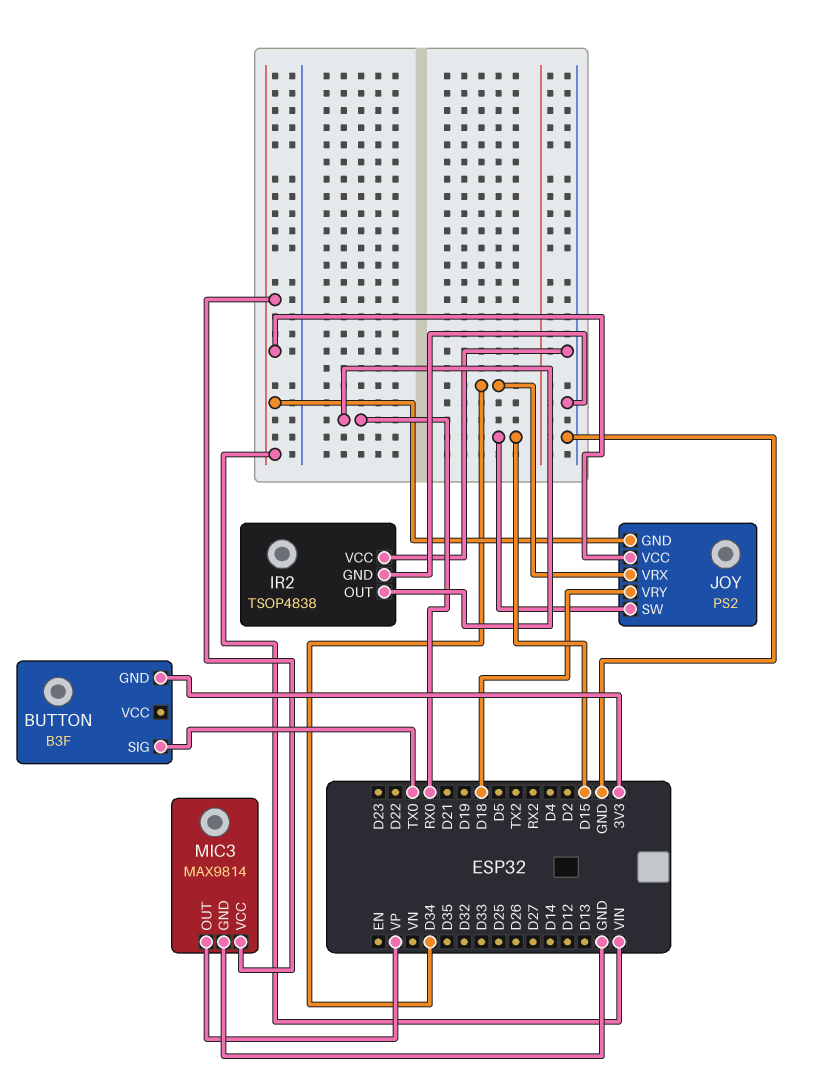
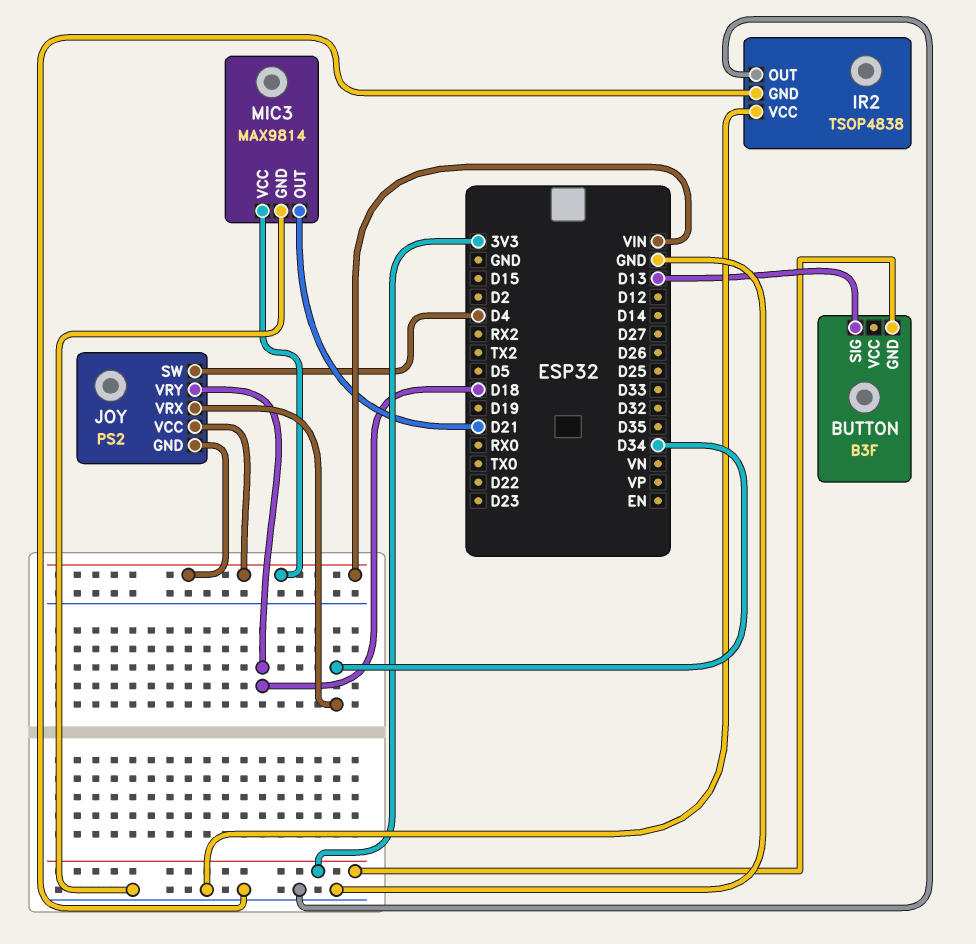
BUTTON pin SIG: TX0 -> D13
IR2 pin OUT: RX0 -> GND
JOY pin SW: D15 -> D4
MIC3 pin OUT: VP -> D21

